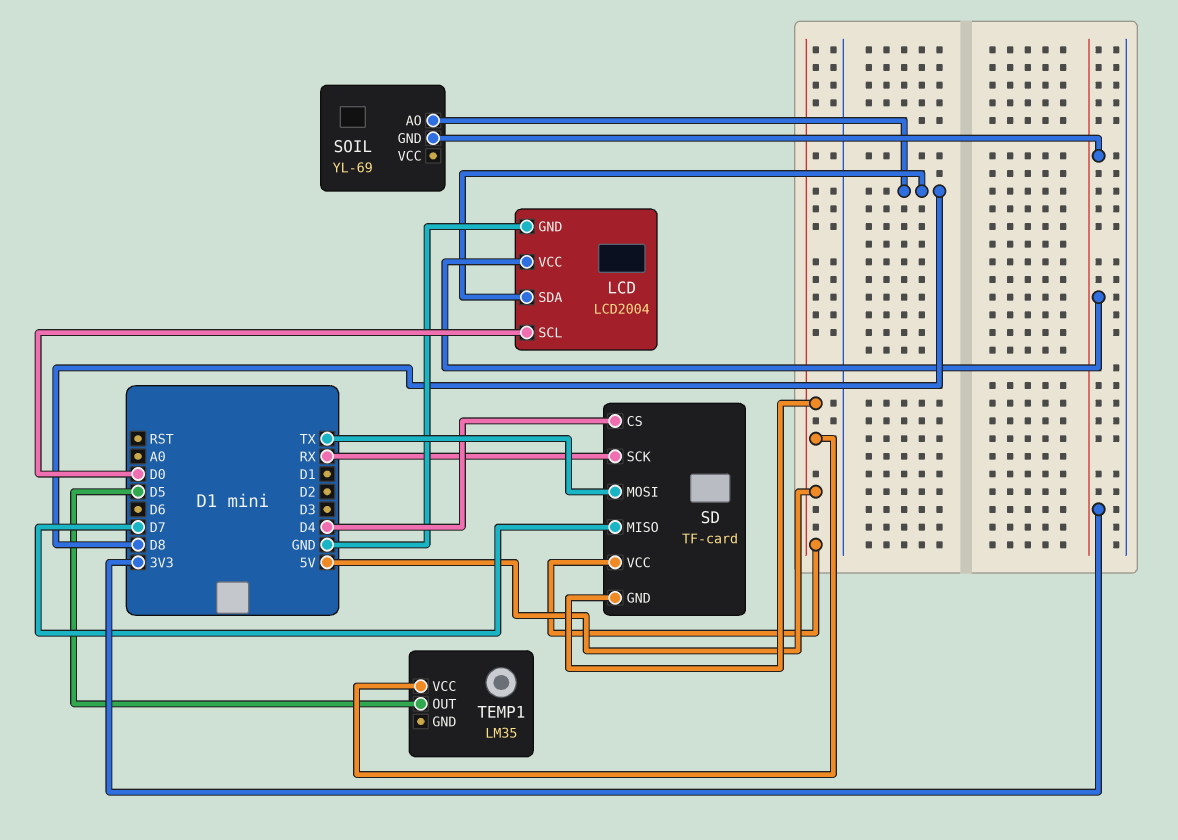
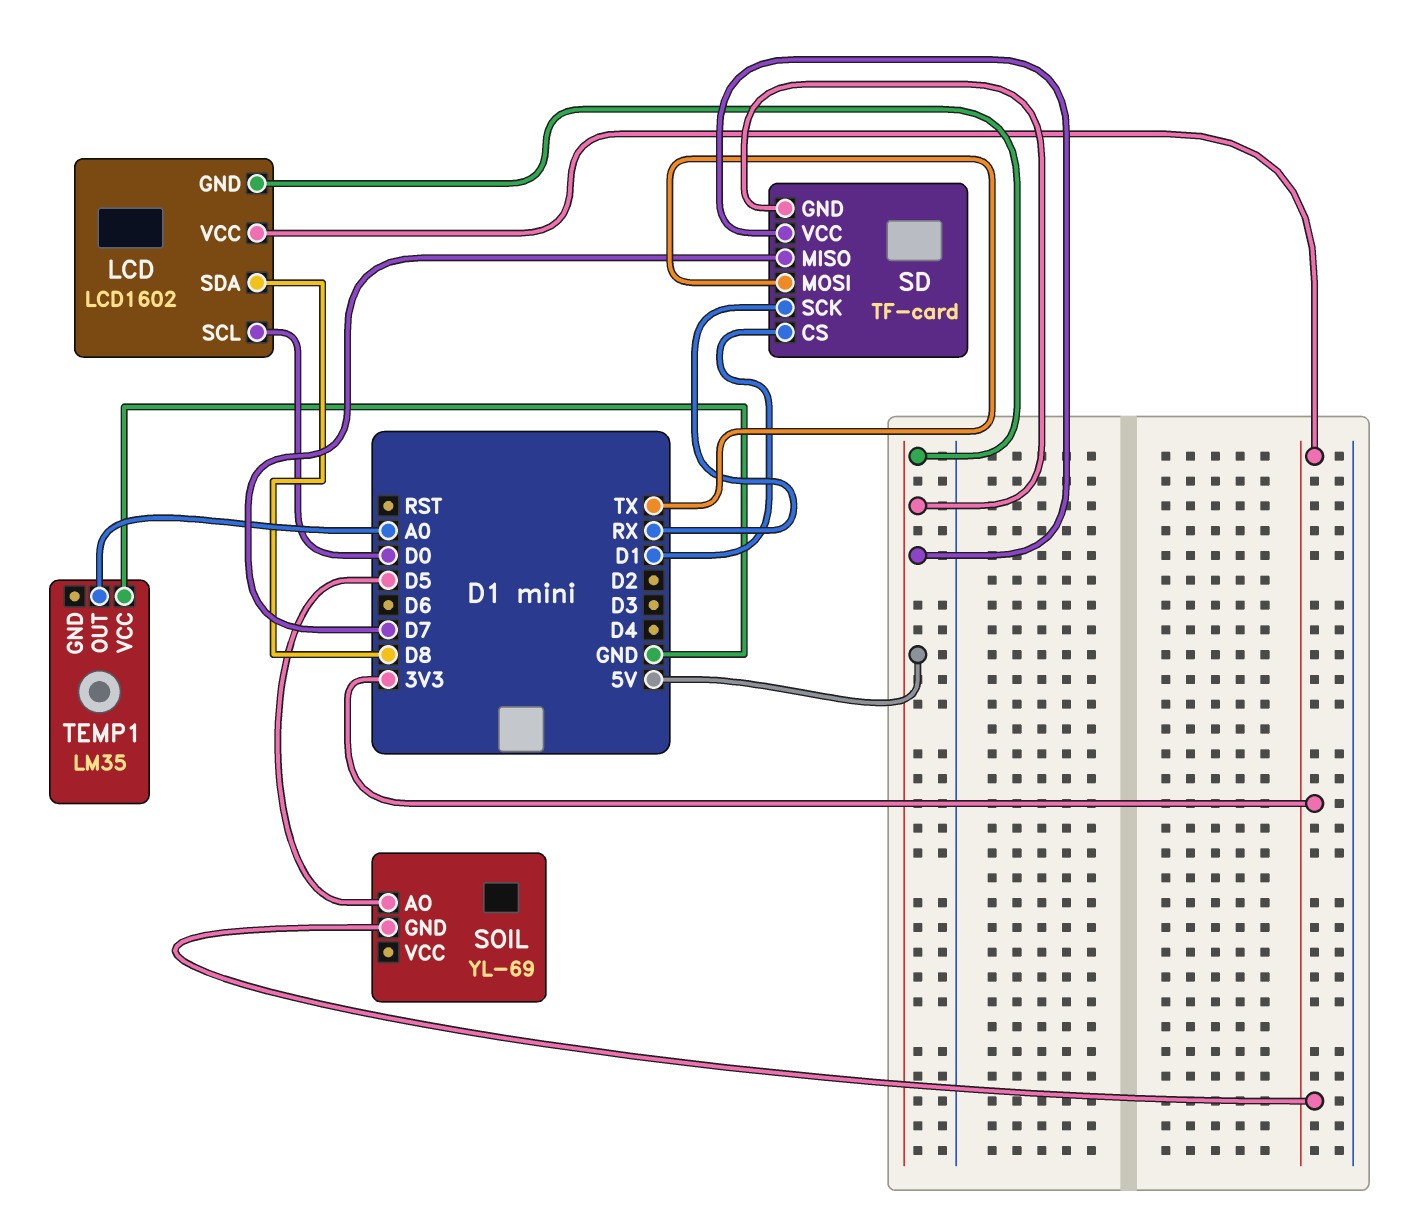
LCD: LCD2004 -> LCD1602
LCD pin GND: GND -> 5V
SD pin CS: D4 -> D1
SOIL pin AO: D8 -> D5
TEMP1 pin OUT: D5 -> A0
TEMP1 pin VCC: 5V -> GND

